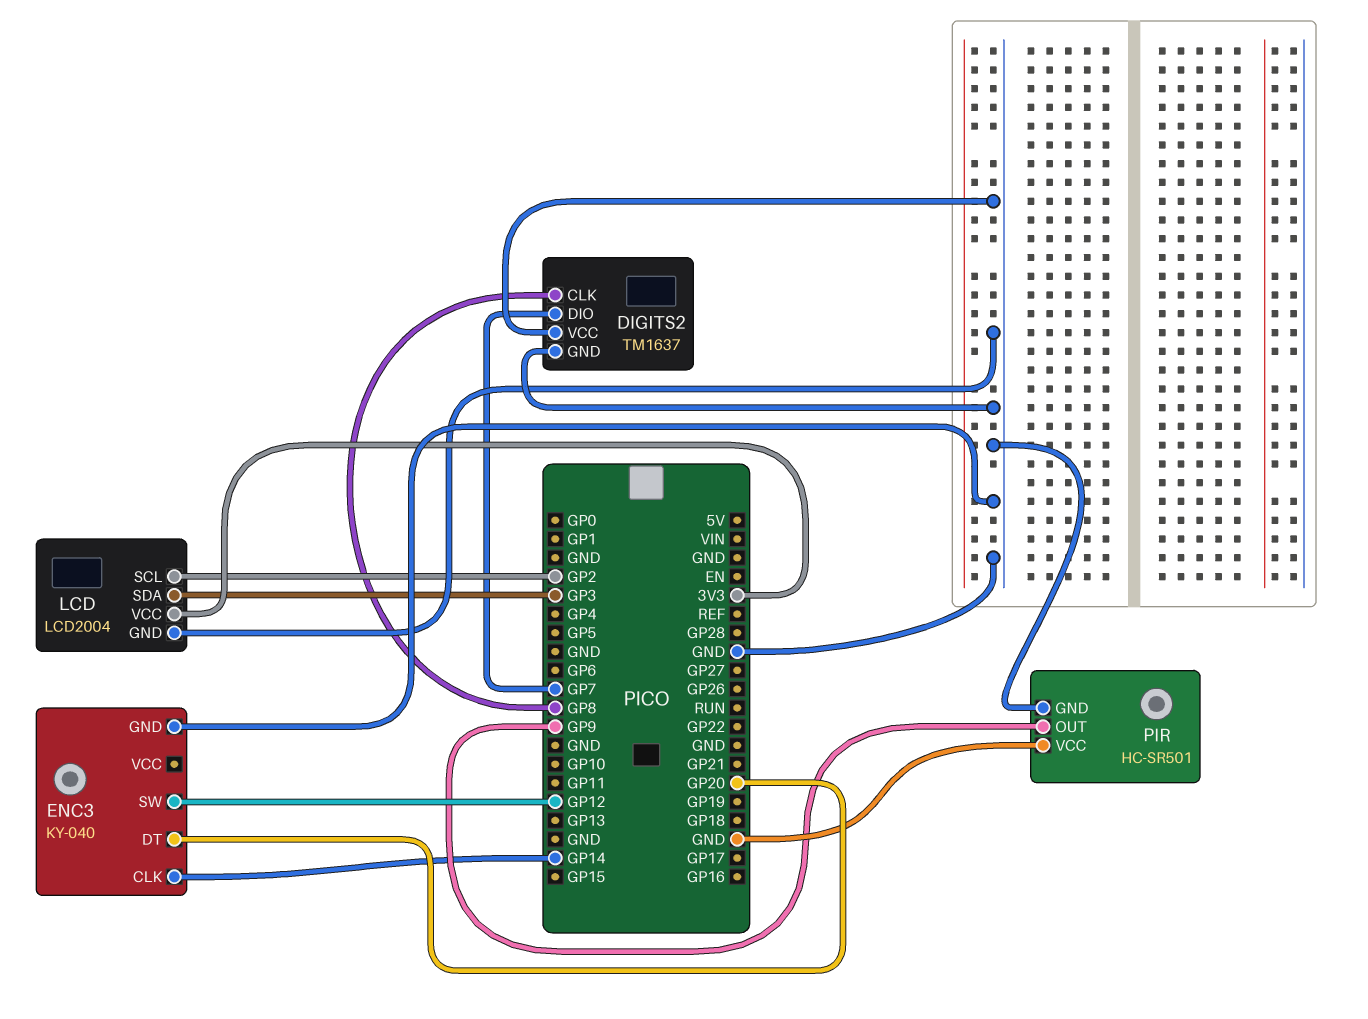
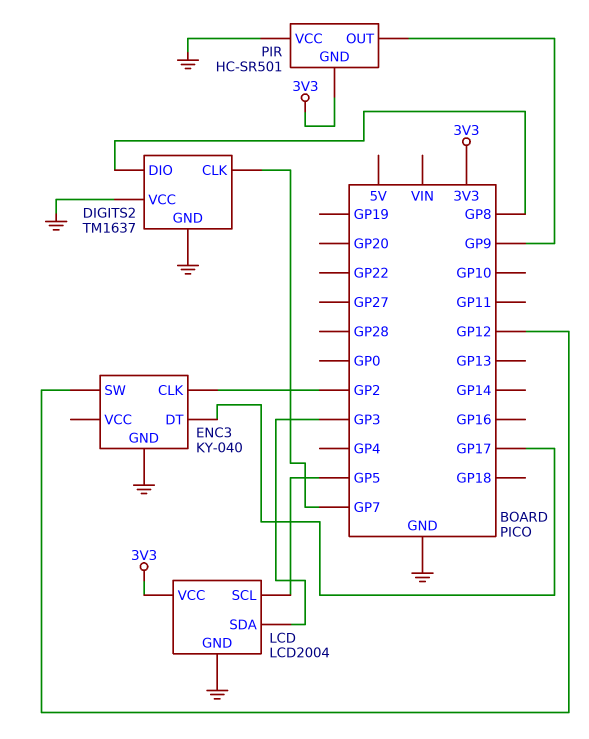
DIGITS2 pin CLK: GP8 -> GP7
DIGITS2 pin DIO: GP7 -> GP8
ENC3 pin CLK: GP14 -> GP2
ENC3 pin DT: GP20 -> GP17
LCD pin SCL: GP2 -> GP5
PIR pin GND: GND -> 3V3

